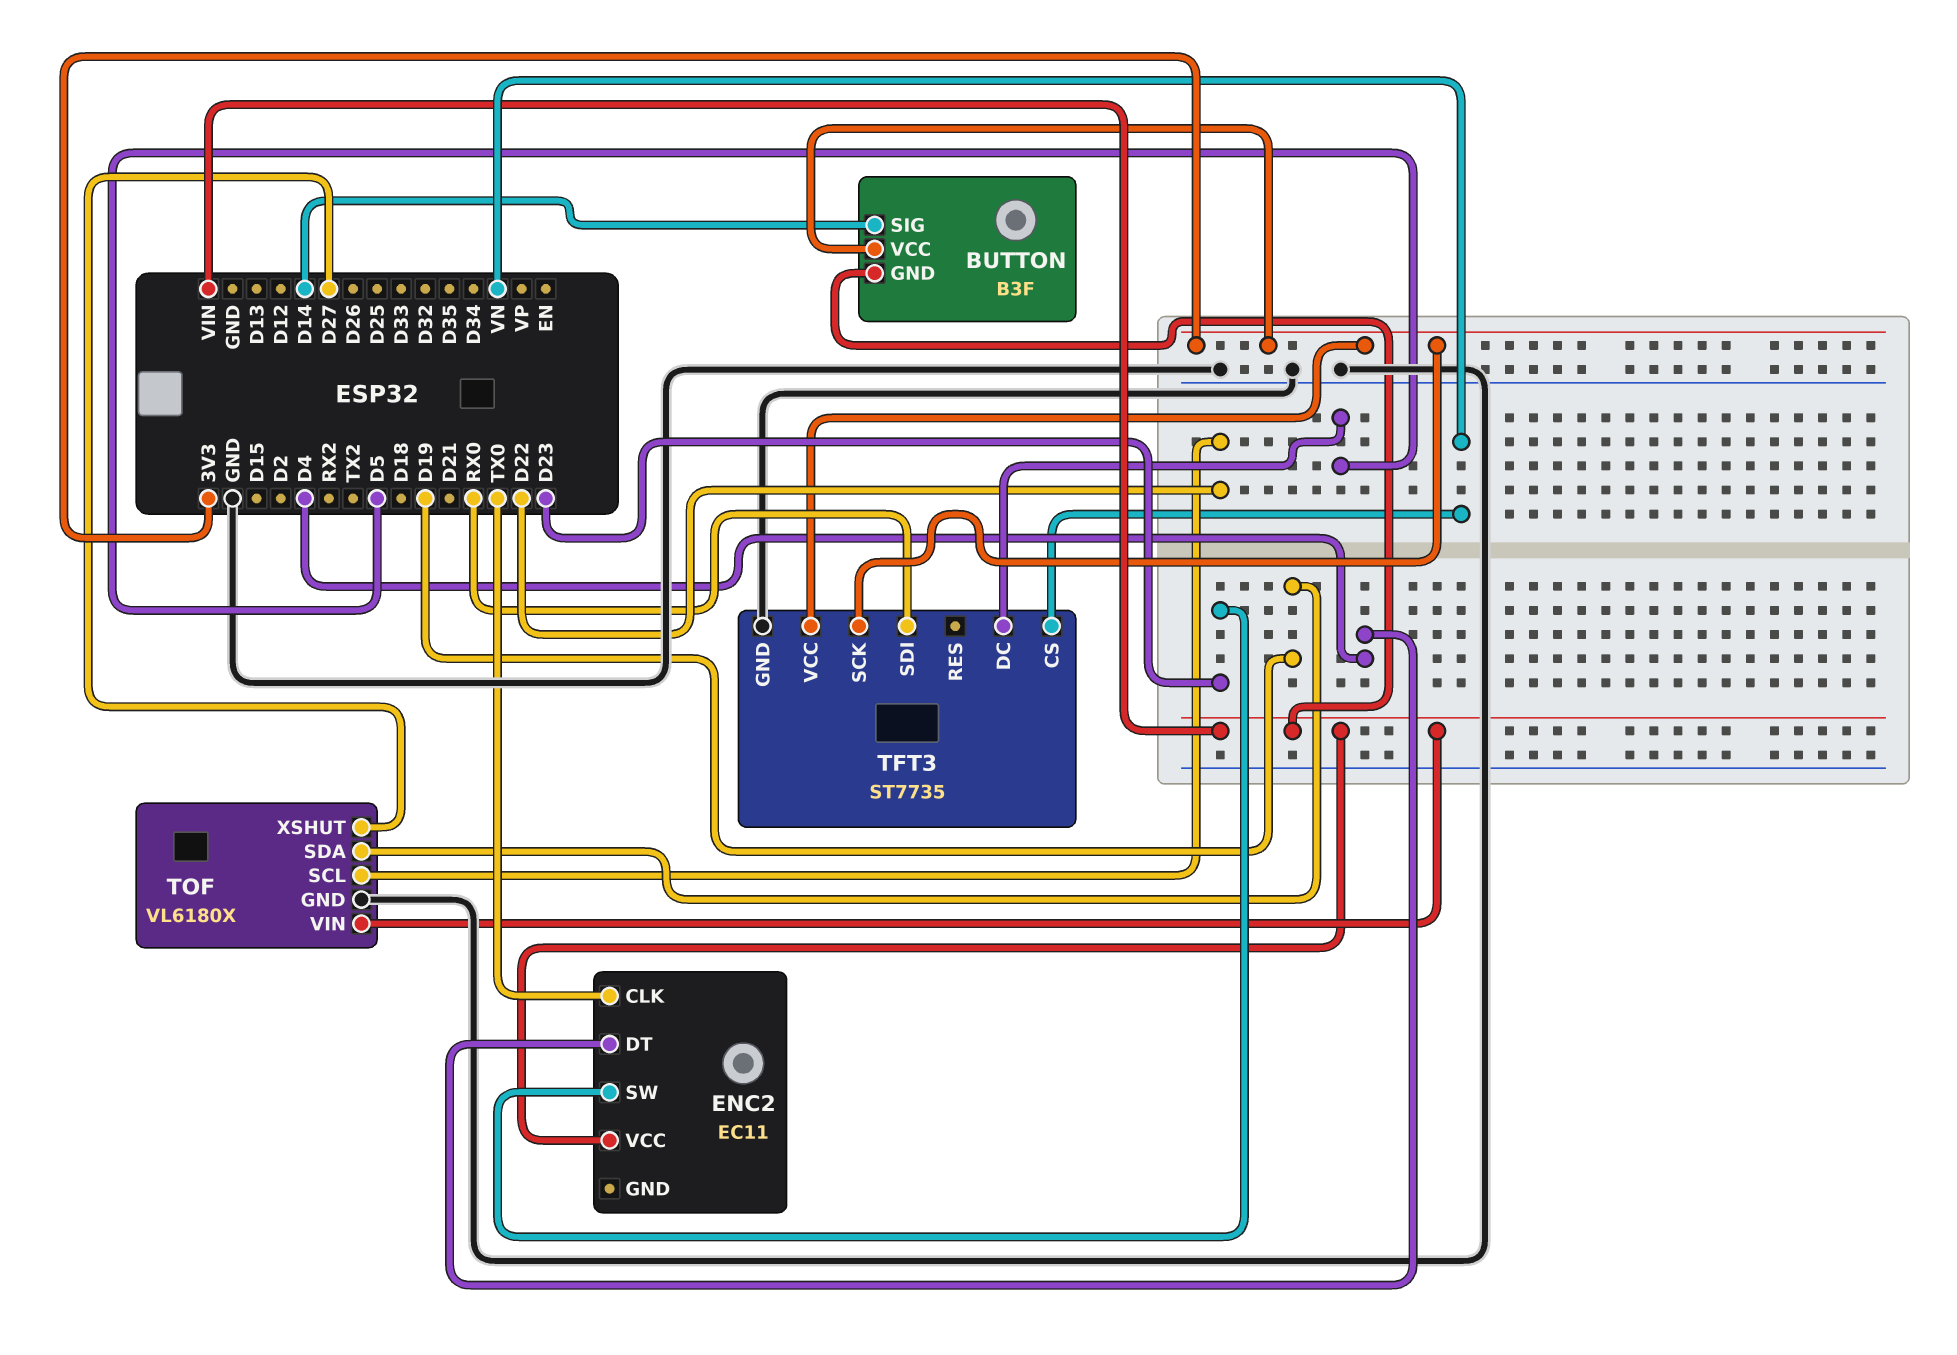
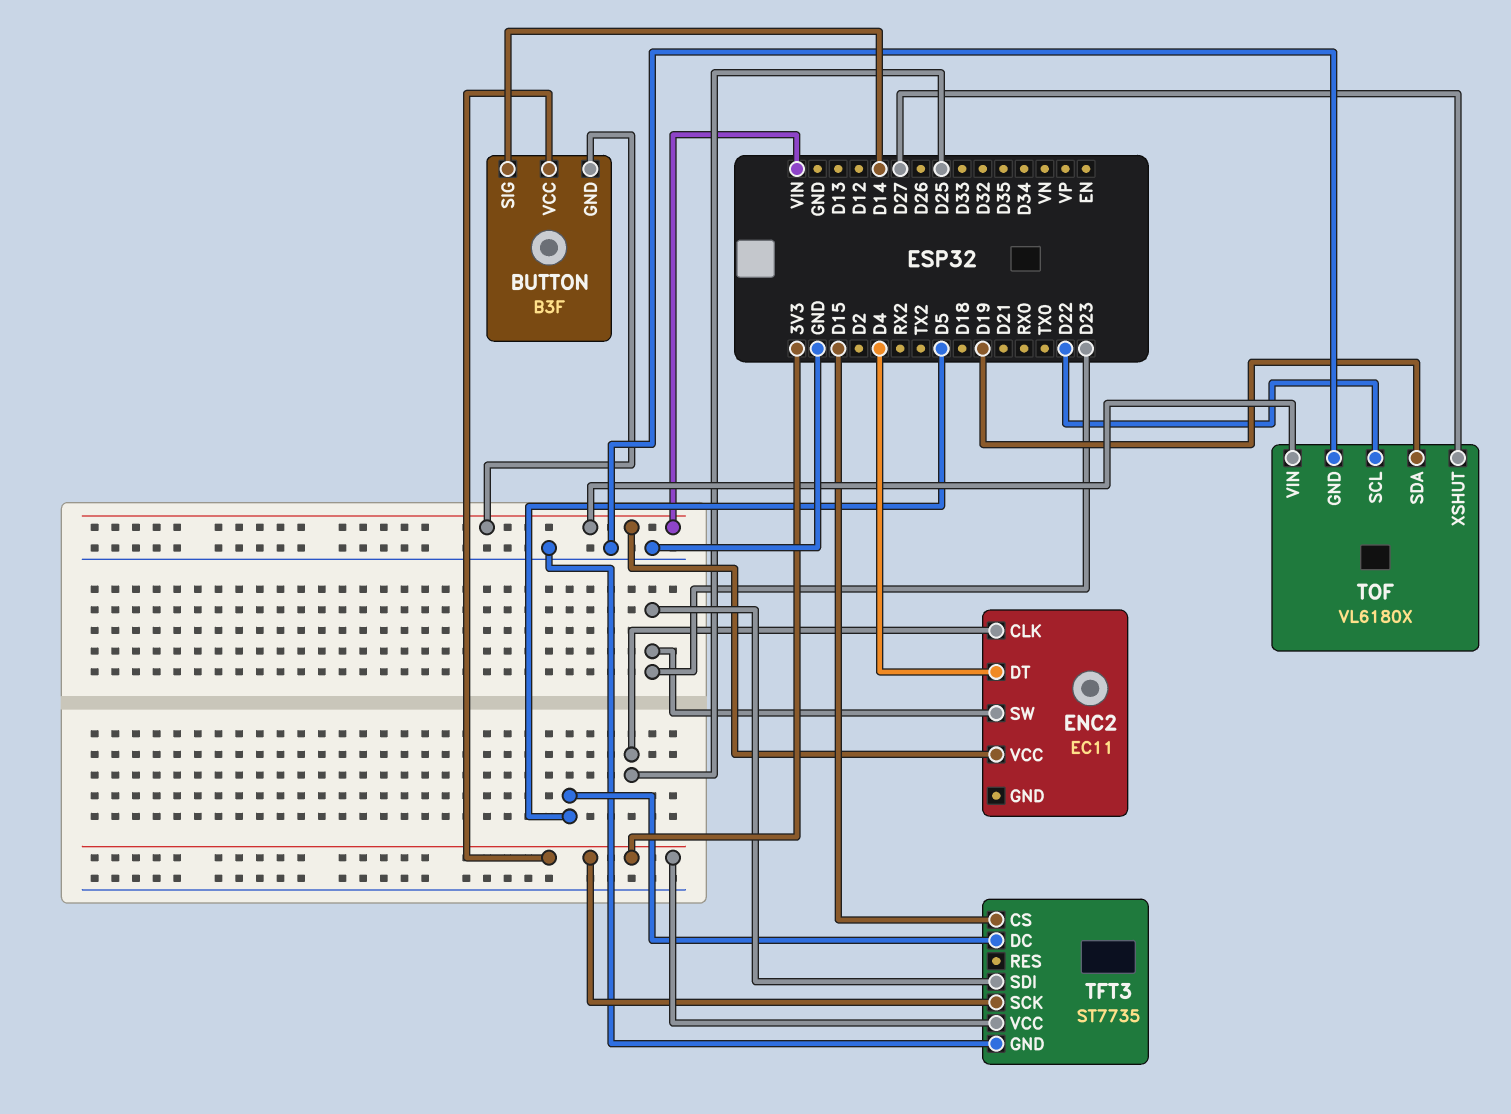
ENC2 pin CLK: TX0 -> D25
TFT3 pin CS: VN -> D15
TFT3 pin SDI: RX0 -> D23

